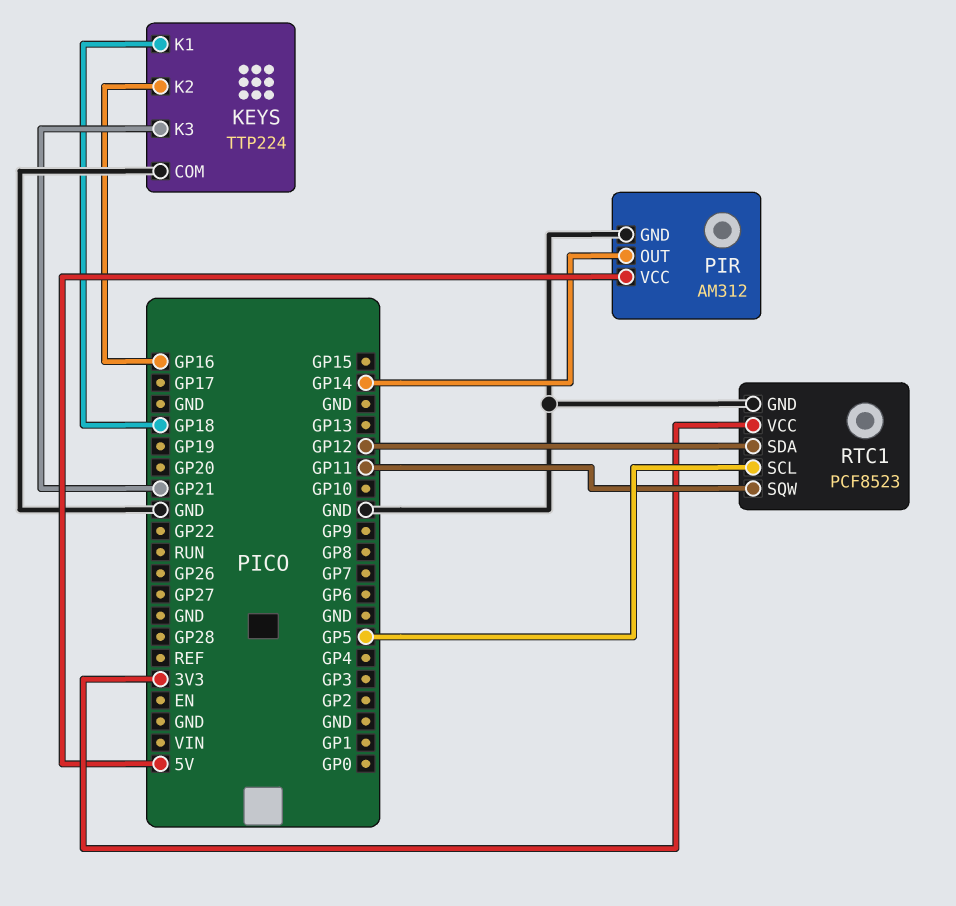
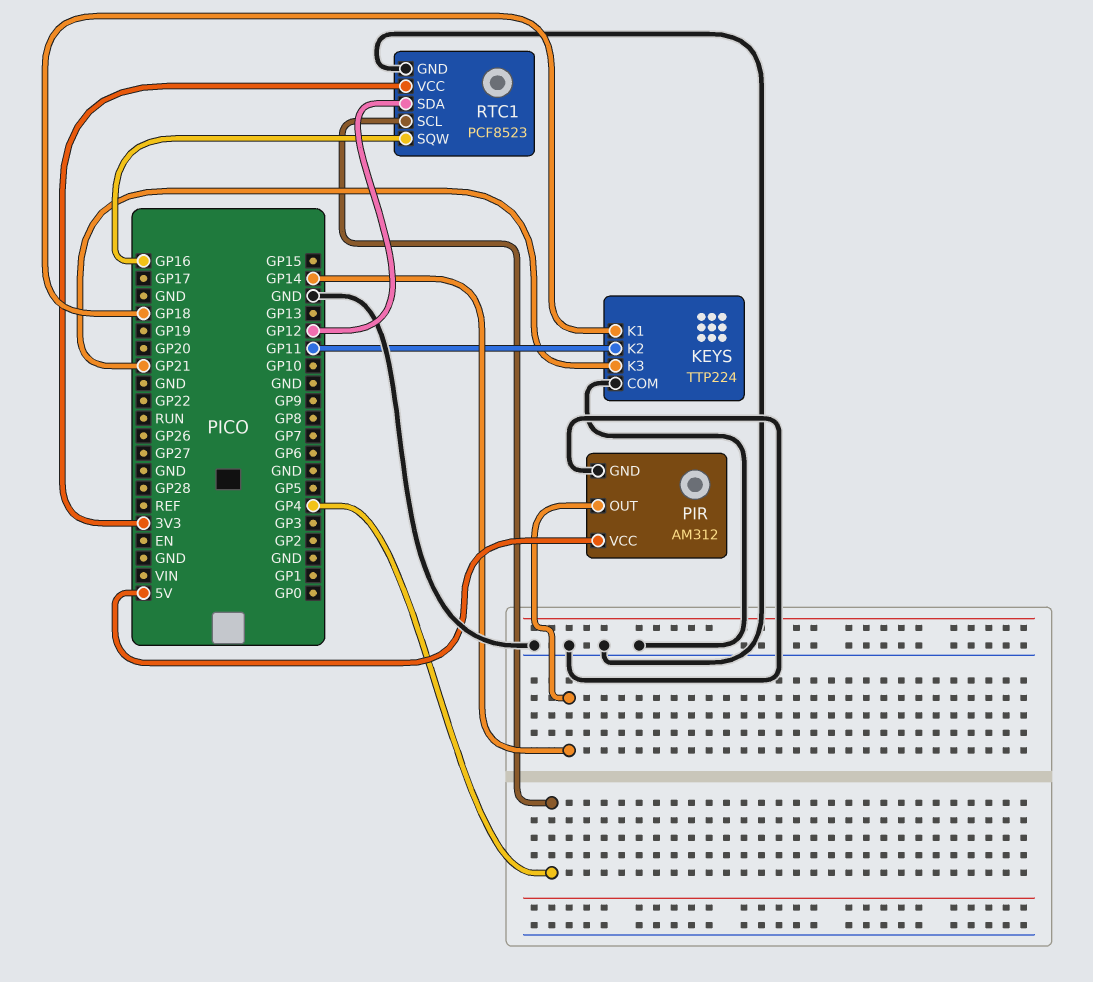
KEYS pin K2: GP16 -> GP11
RTC1 pin SCL: GP5 -> GP4
RTC1 pin SQW: GP11 -> GP16

